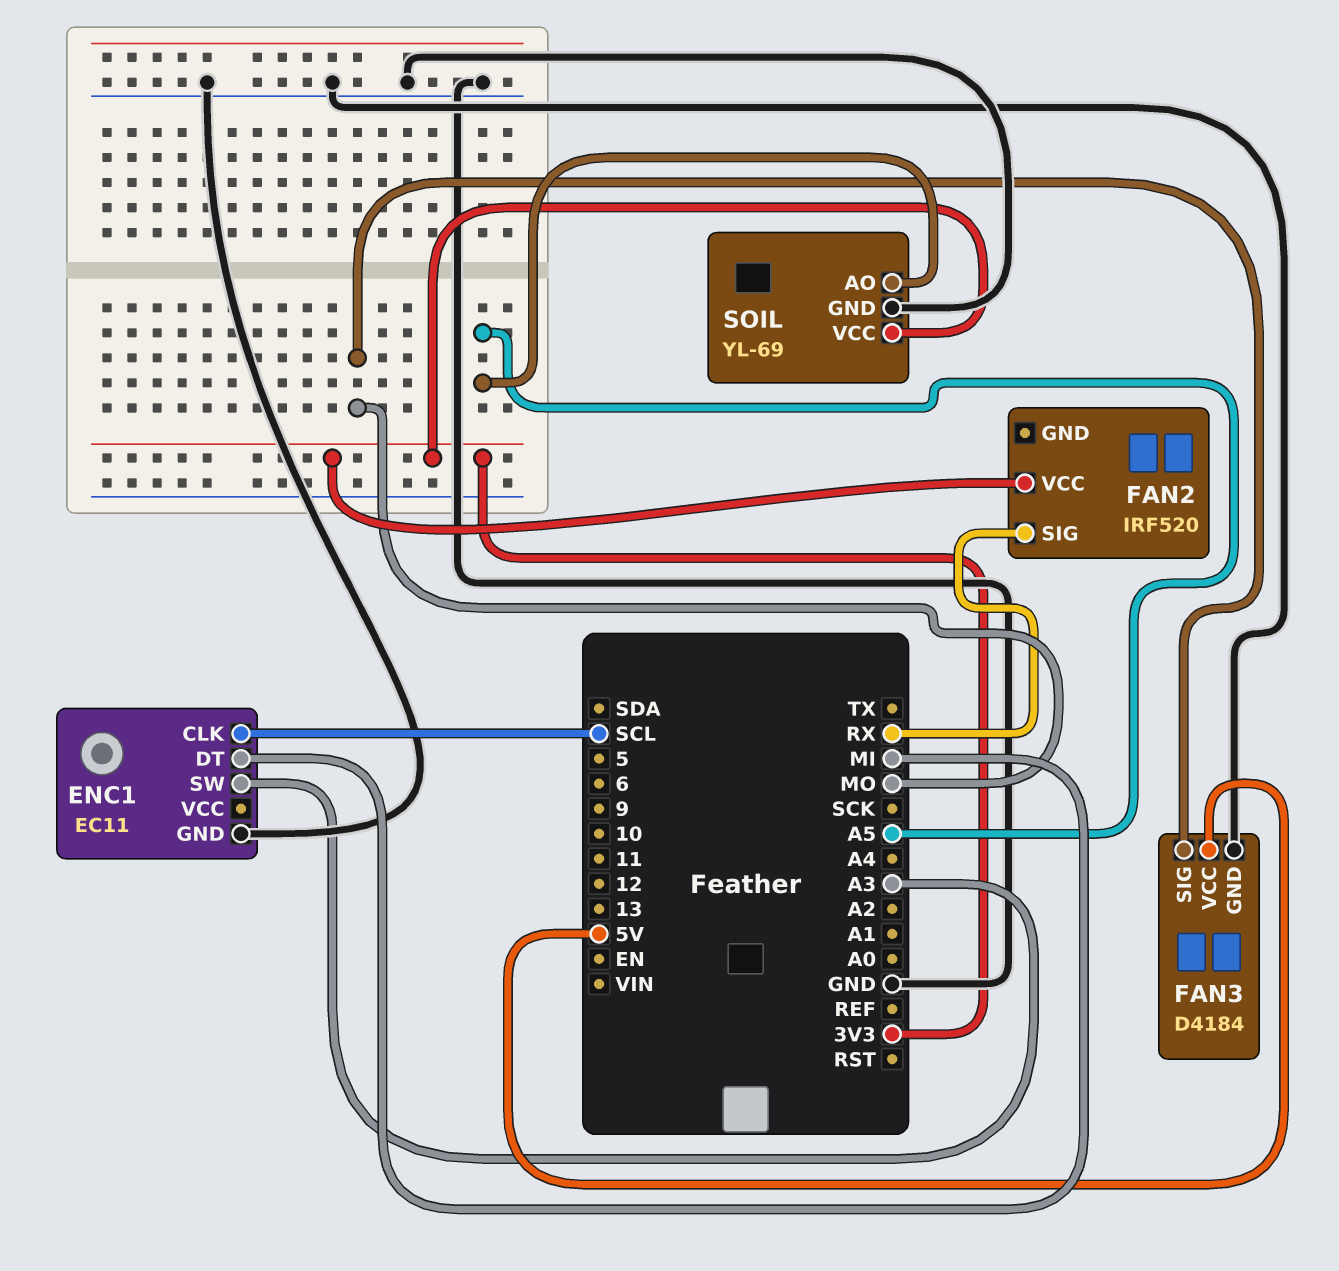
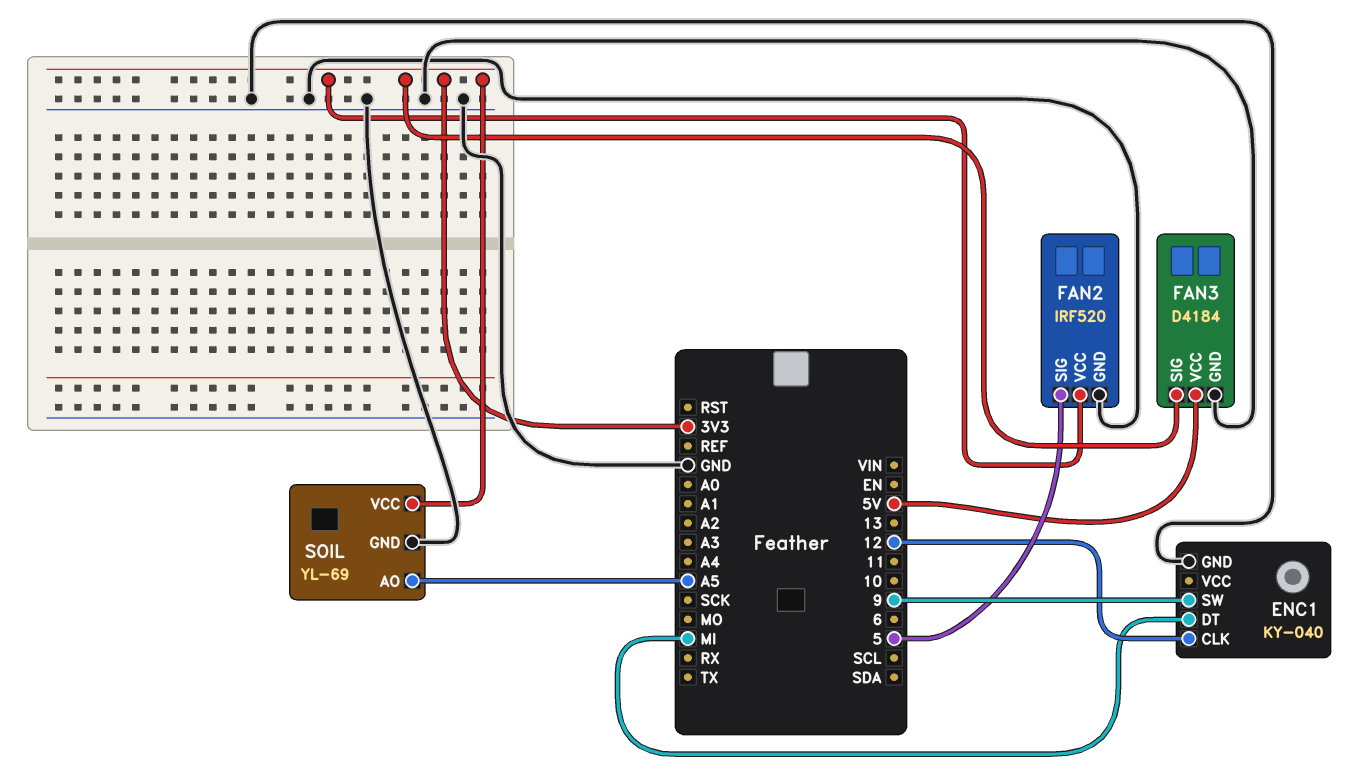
ENC1: EC11 -> KY-040
ENC1 pin CLK: SCL -> 12
ENC1 pin SW: A3 -> 9
FAN2 pin GND: none -> GND
FAN2 pin SIG: RX -> 5
FAN3 pin SIG: MO -> 3V3

